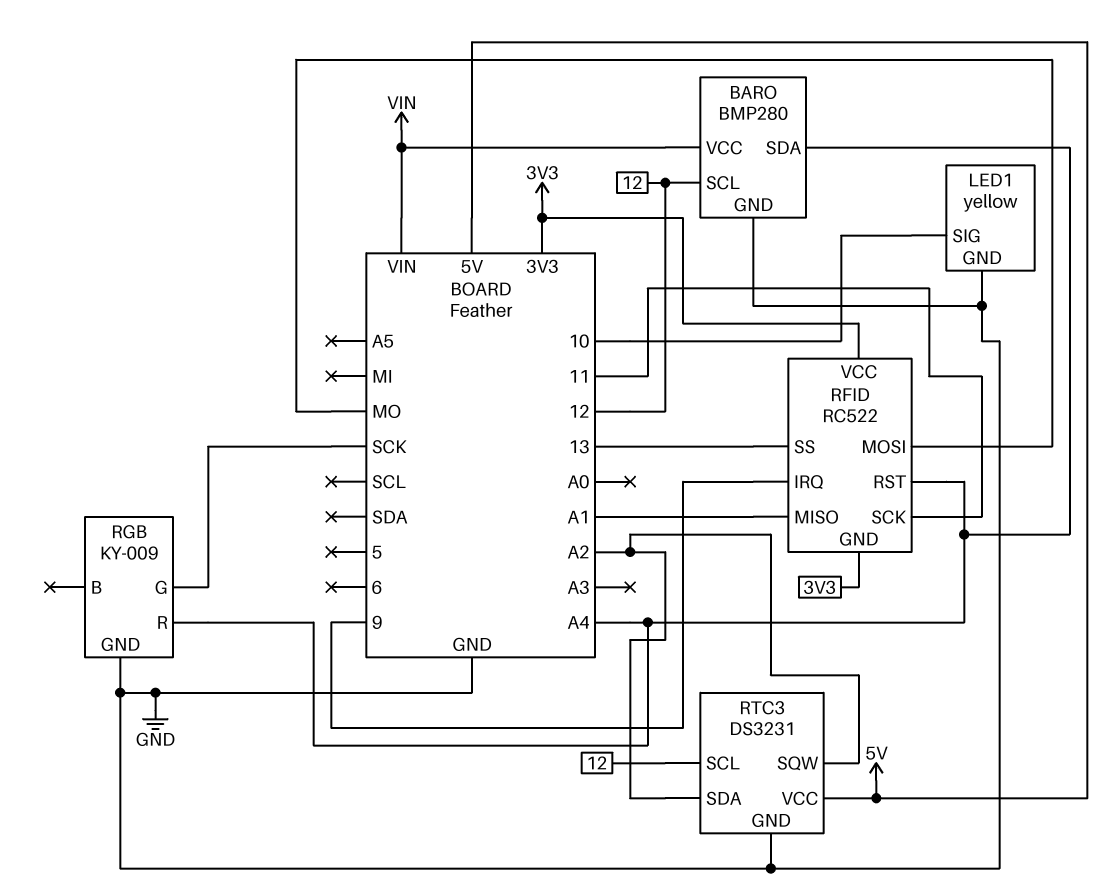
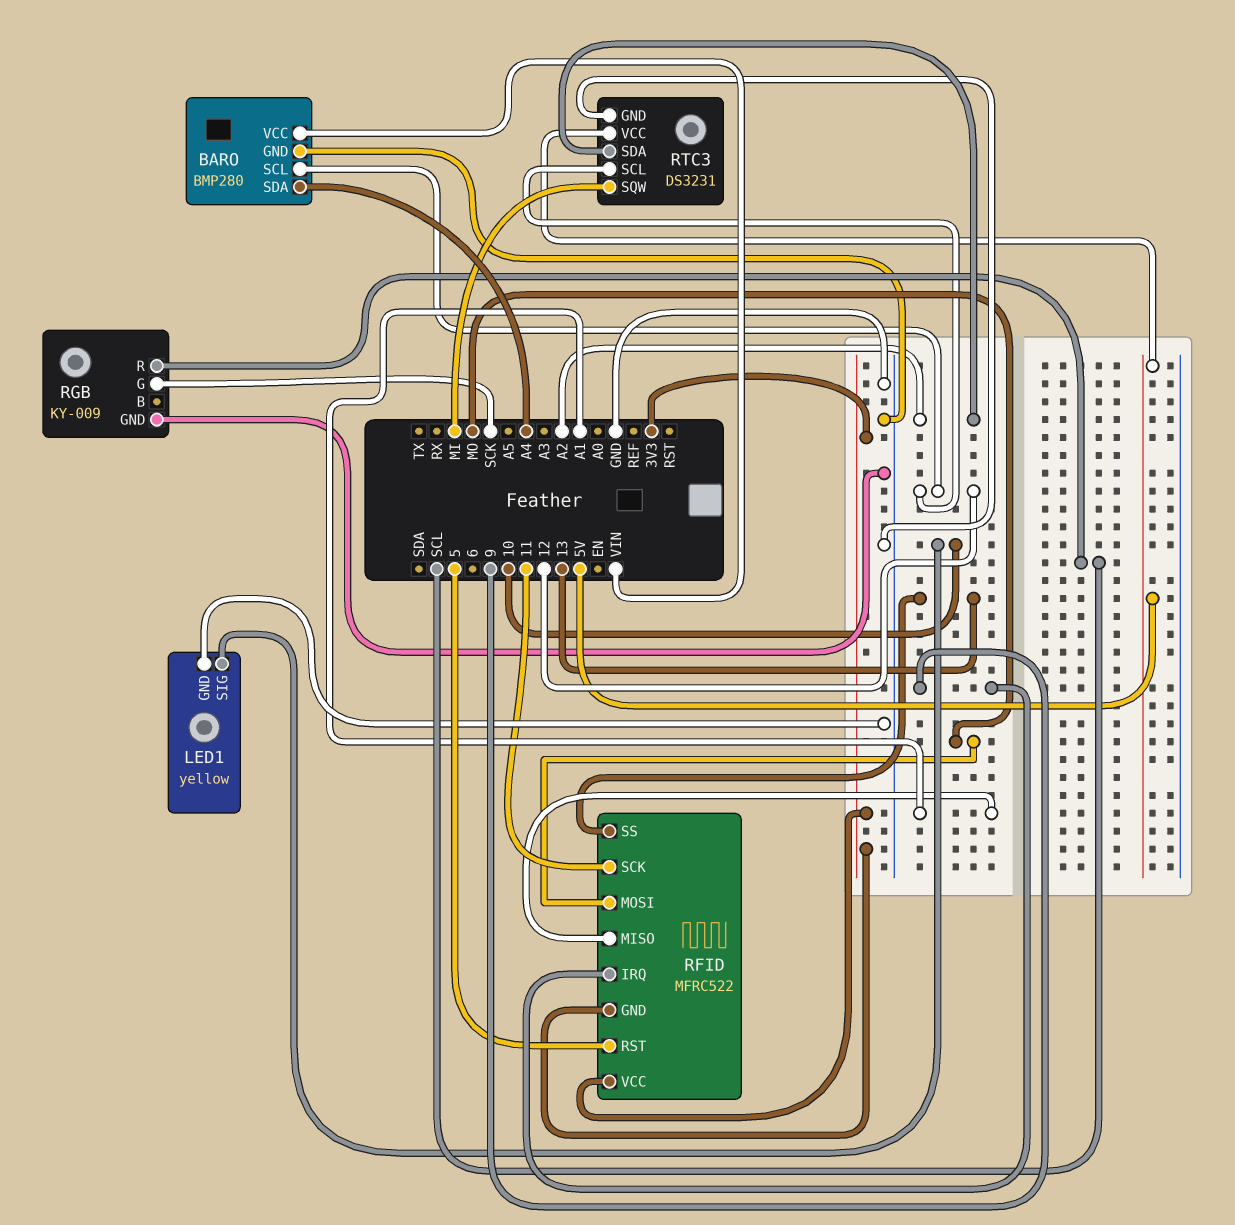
RFID: RC522 -> MFRC522
RFID pin RST: A4 -> 5
RGB pin R: A4 -> SCL
RTC3 pin SQW: A2 -> MI

